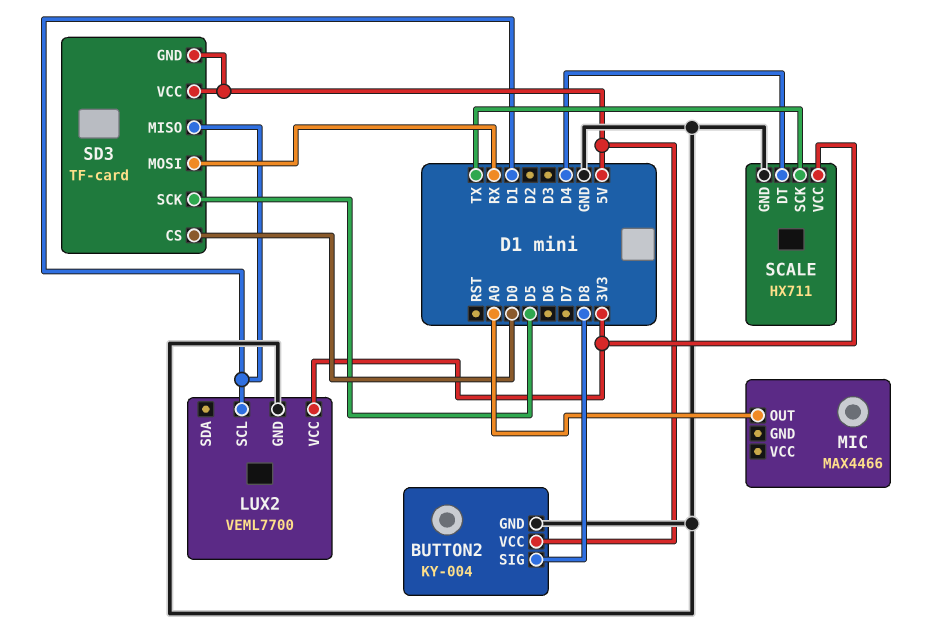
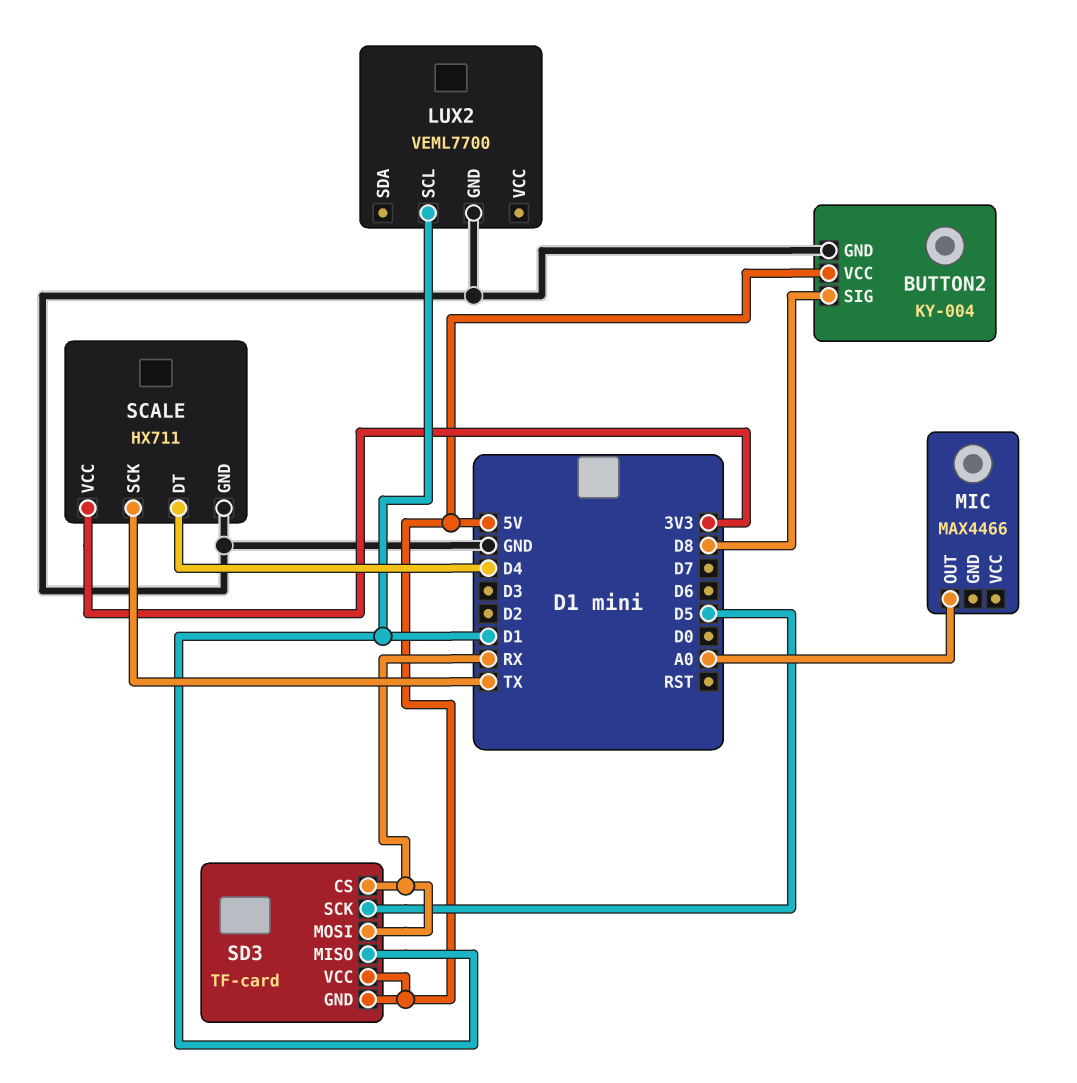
LUX2 pin VCC: 3V3 -> none
SD3 pin CS: D0 -> RX

